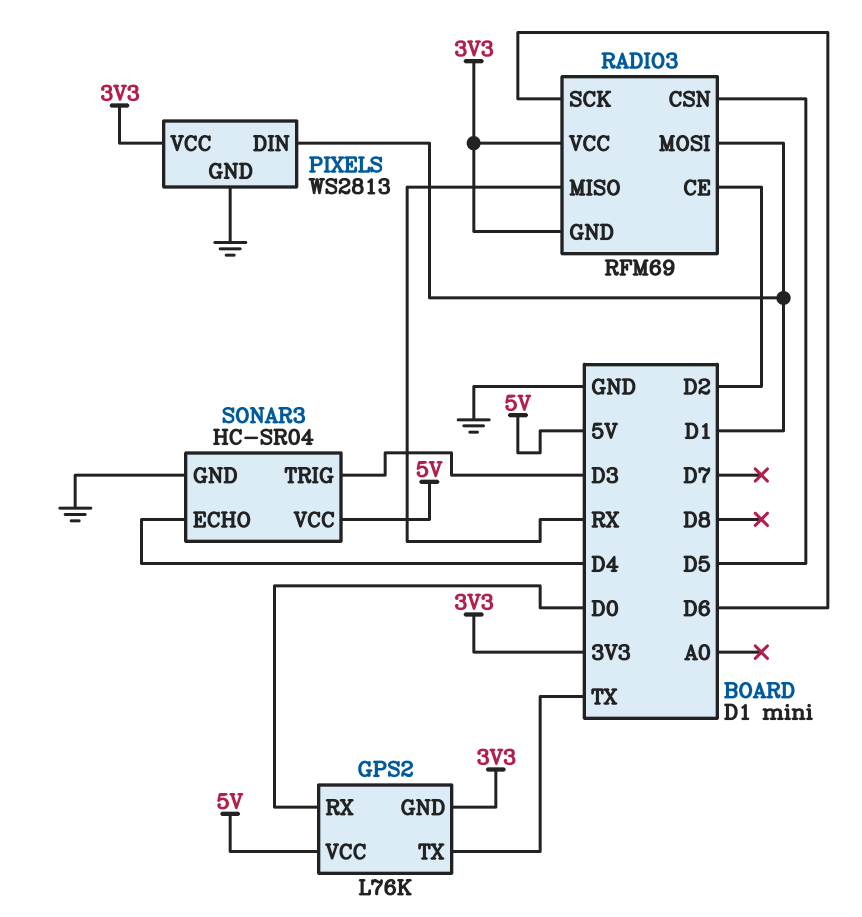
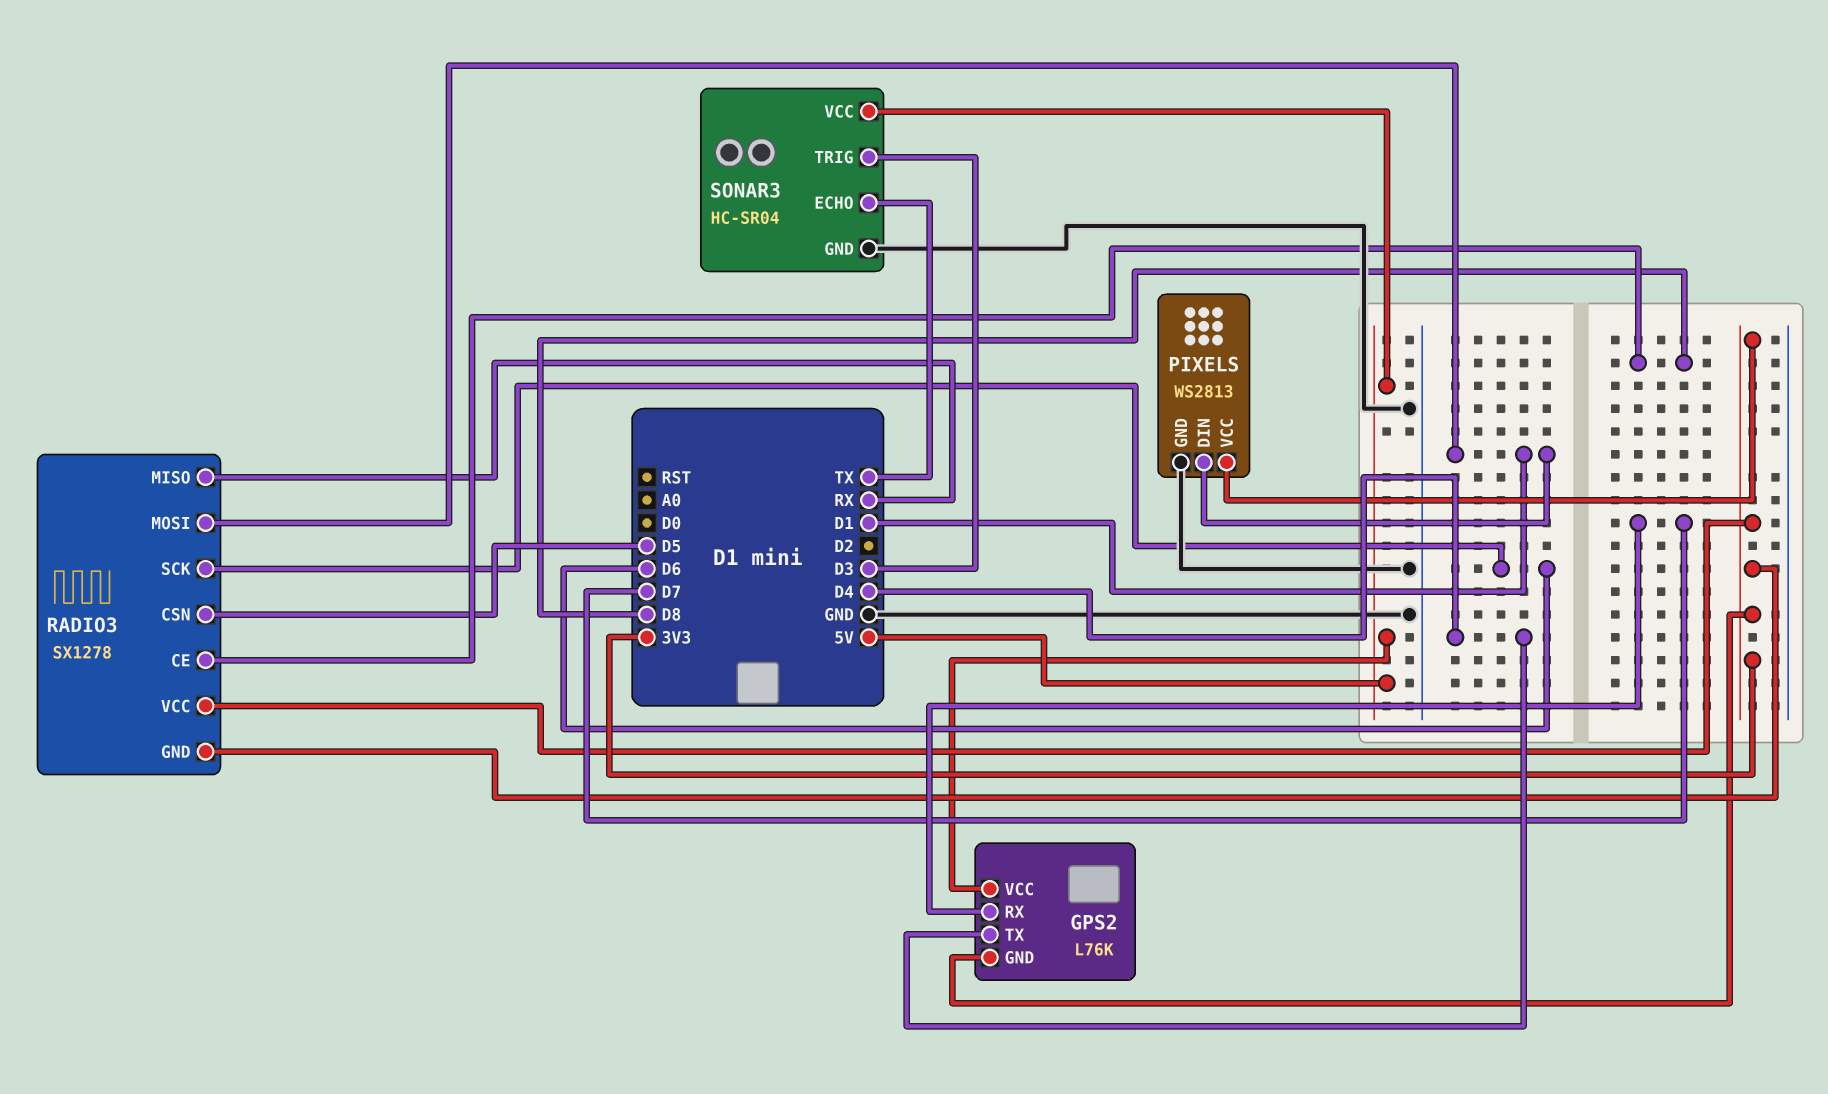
GPS2 pin RX: D0 -> D7
GPS2 pin TX: TX -> D4
RADIO3: RFM69 -> SX1278
RADIO3 pin CE: D2 -> D8
SONAR3 pin ECHO: D4 -> TX

